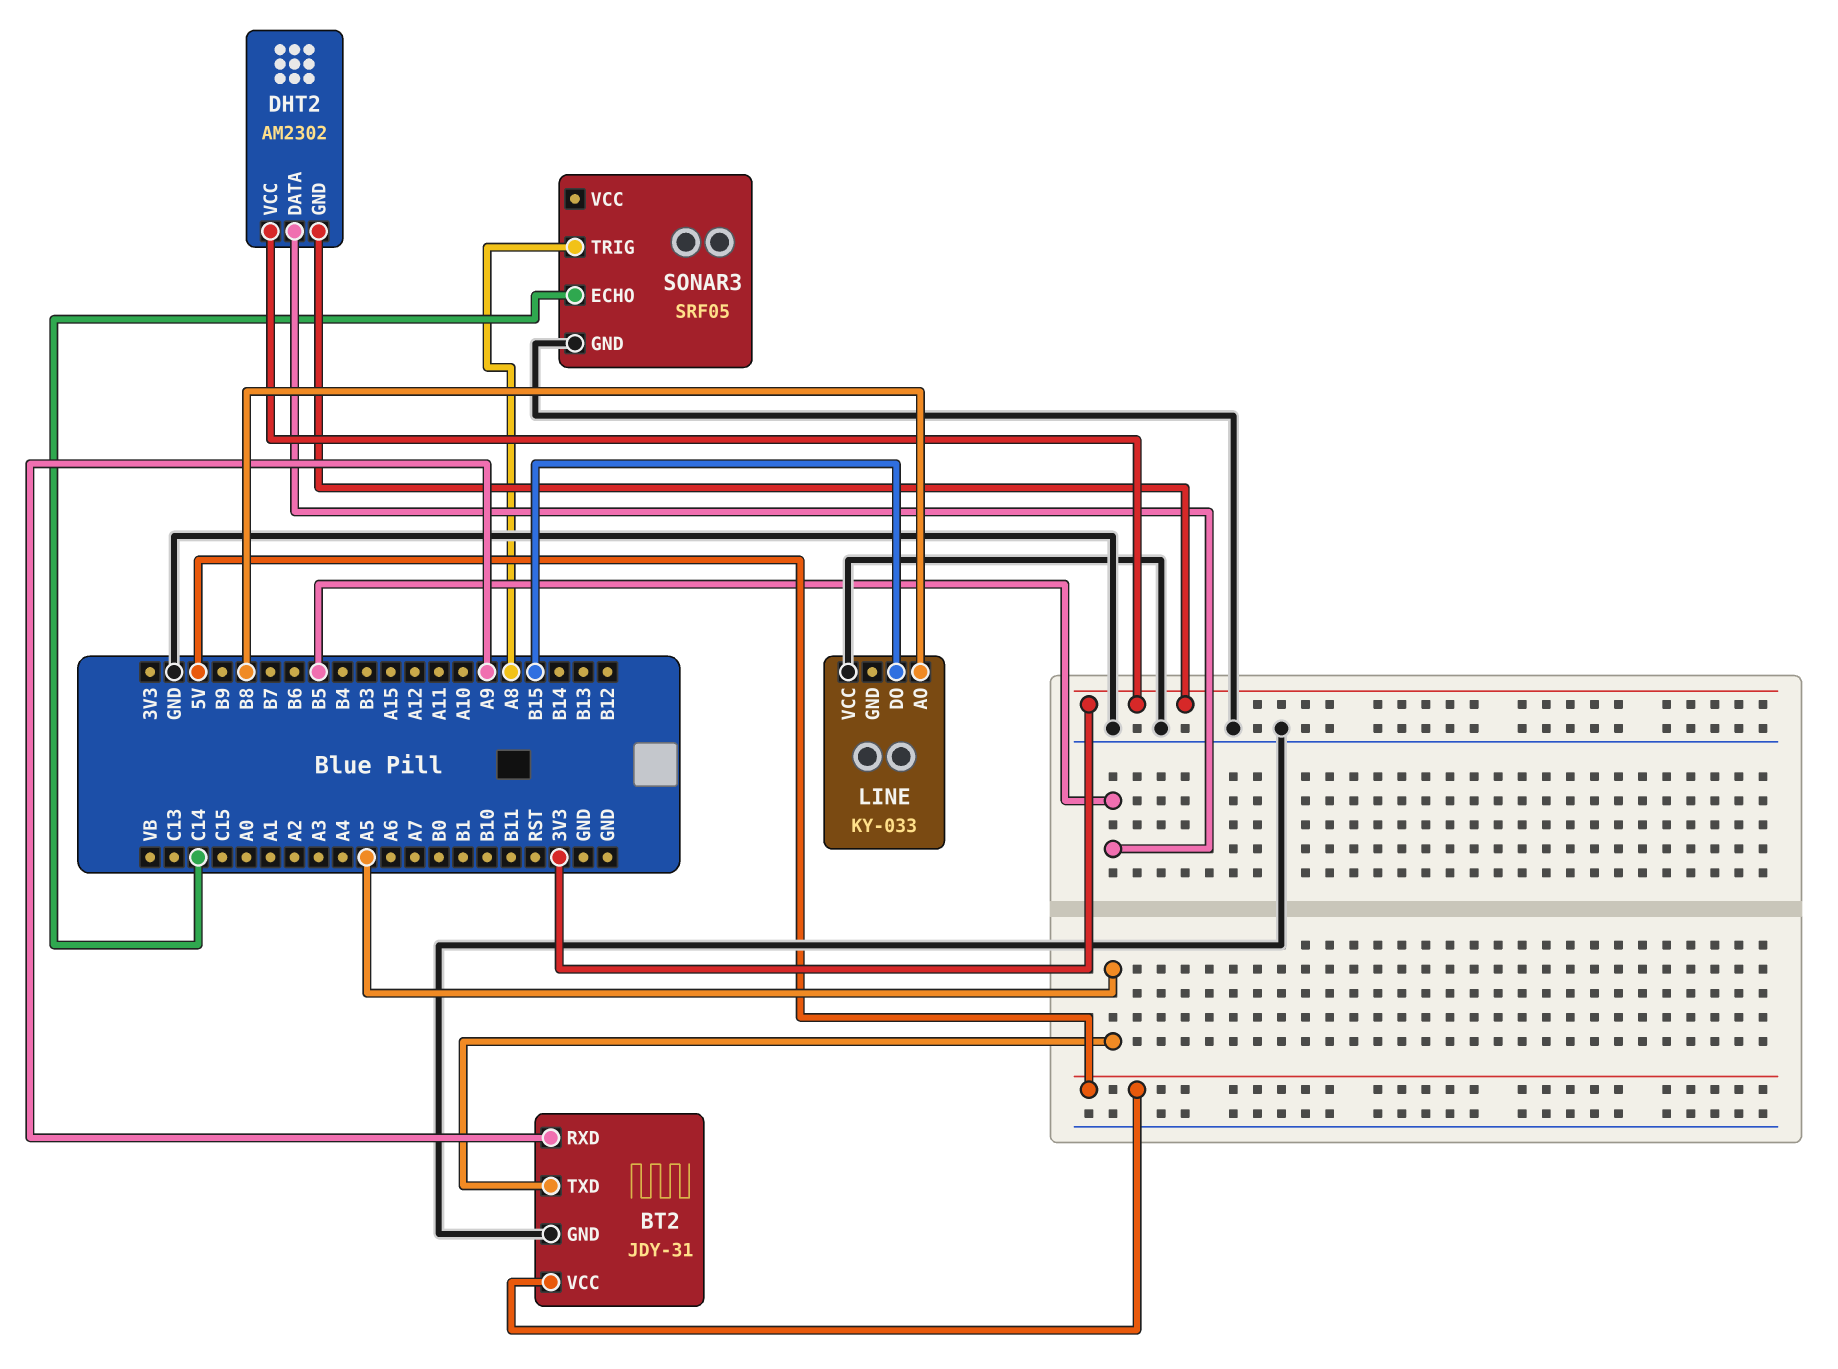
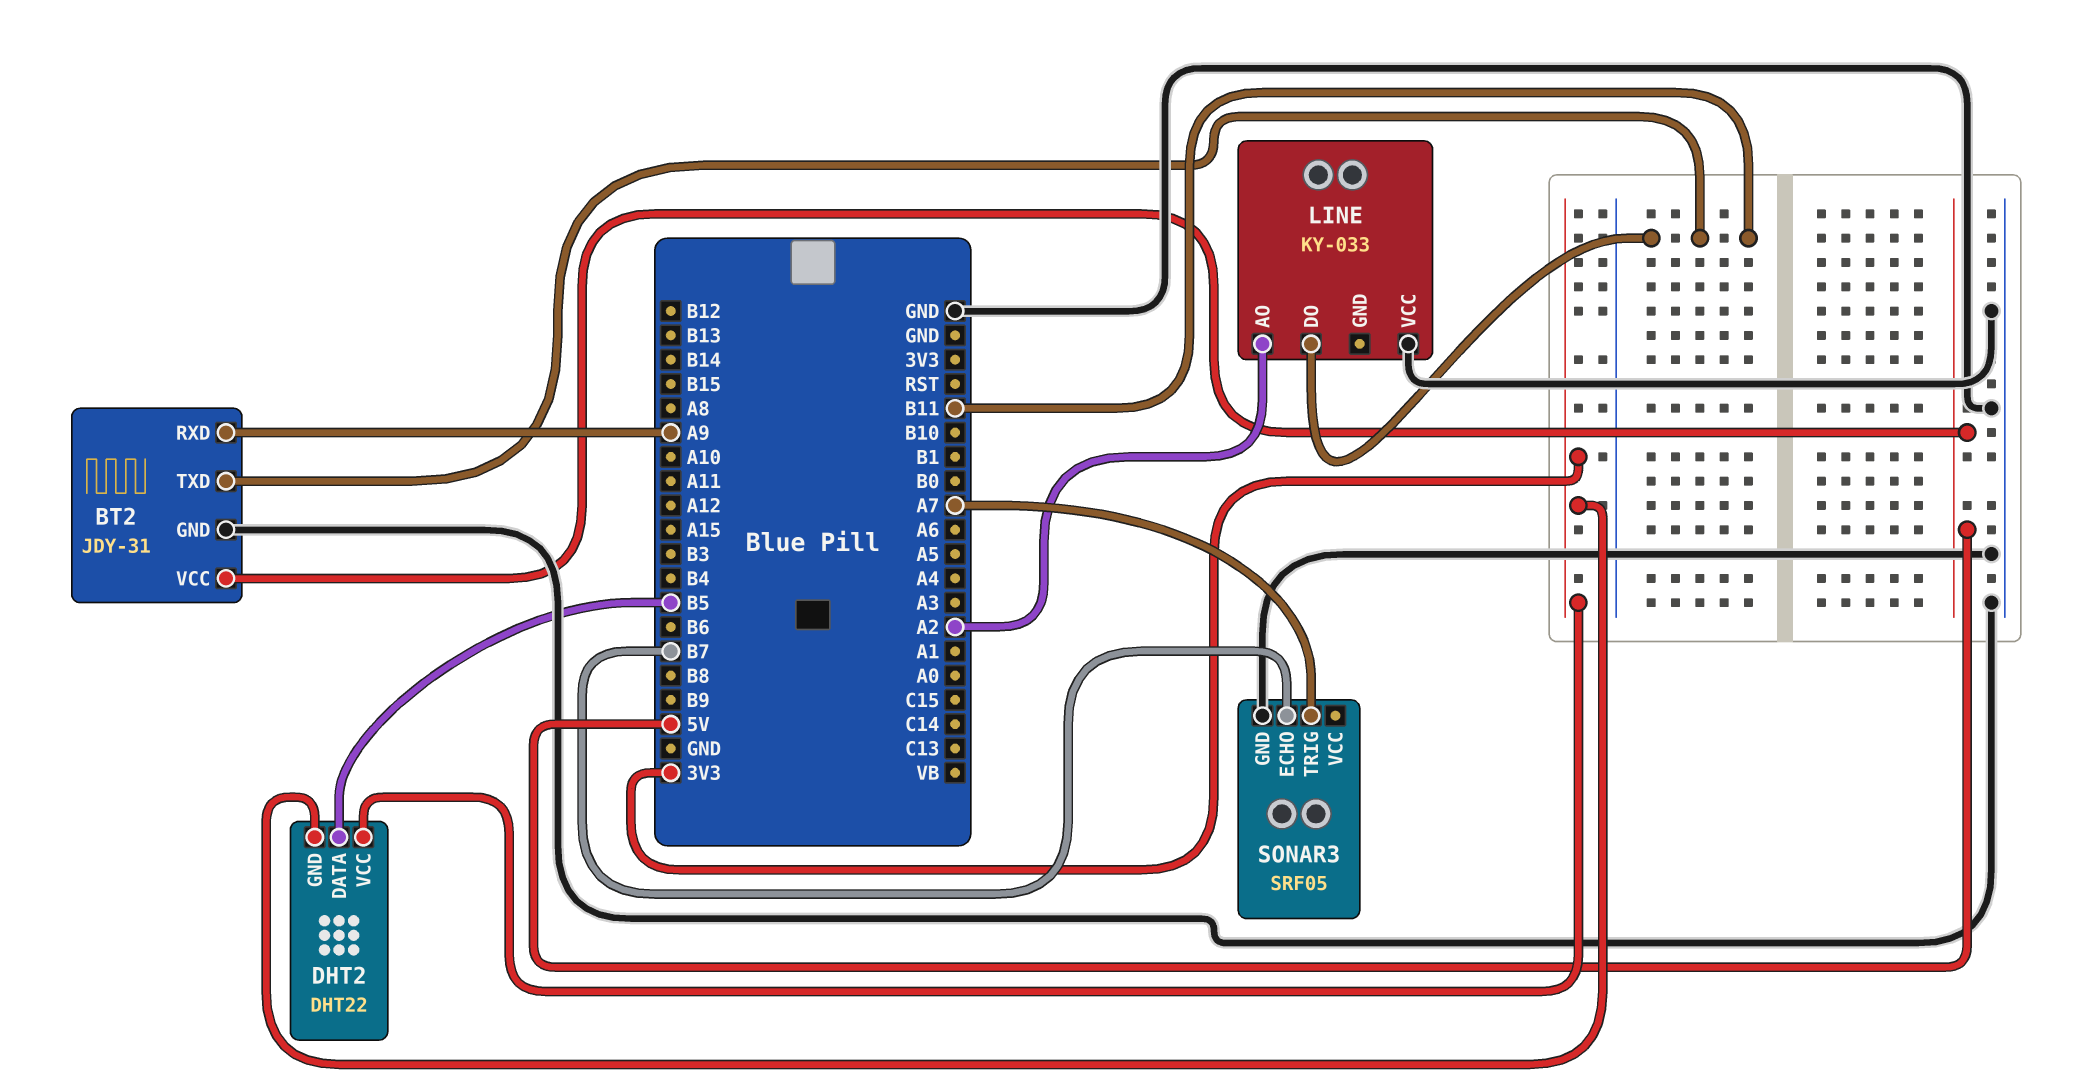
BT2 pin TXD: A5 -> B11
DHT2: AM2302 -> DHT22
LINE pin AO: B8 -> A2
LINE pin DO: B15 -> B11
SONAR3 pin ECHO: C14 -> B7
SONAR3 pin TRIG: A8 -> A7

